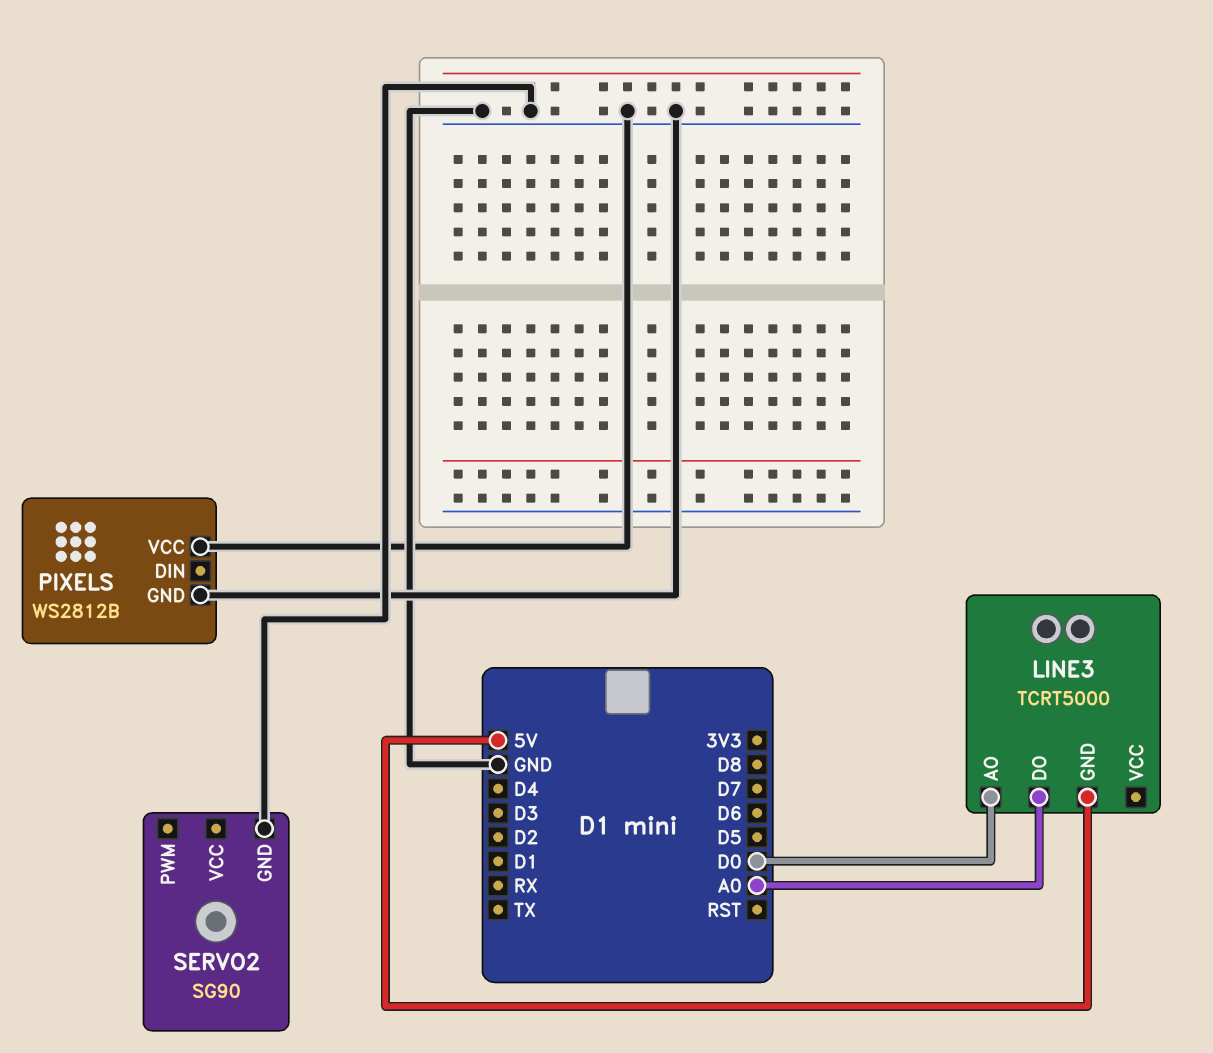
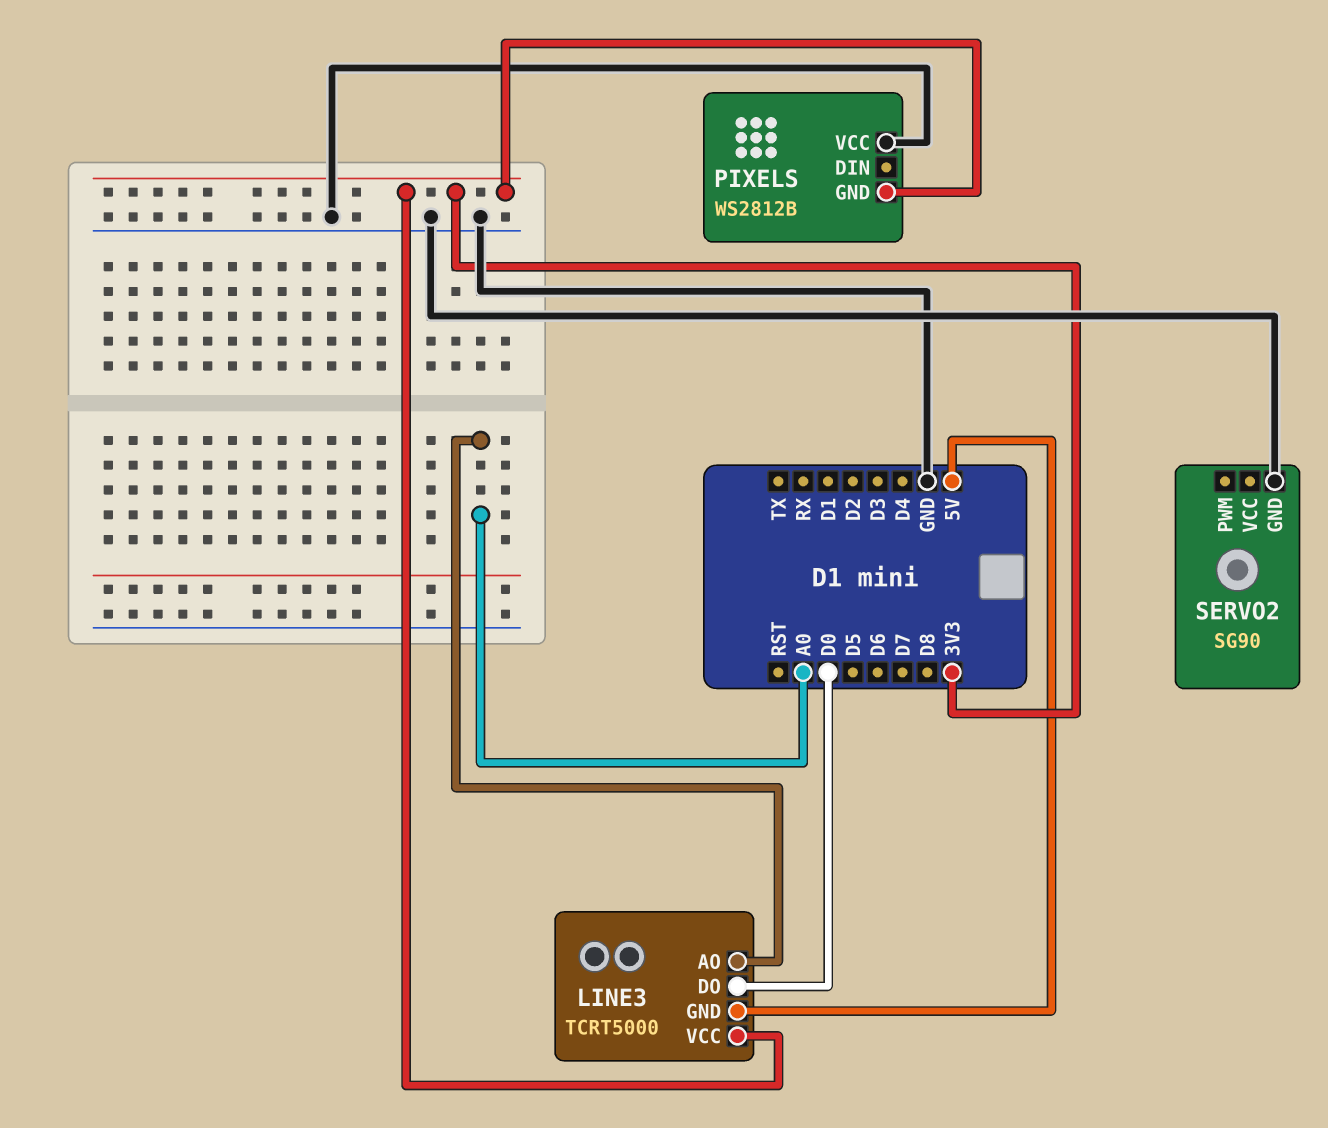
LINE3 pin AO: D0 -> A0
LINE3 pin DO: A0 -> D0
LINE3 pin VCC: none -> 3V3
PIXELS pin GND: GND -> 3V3

